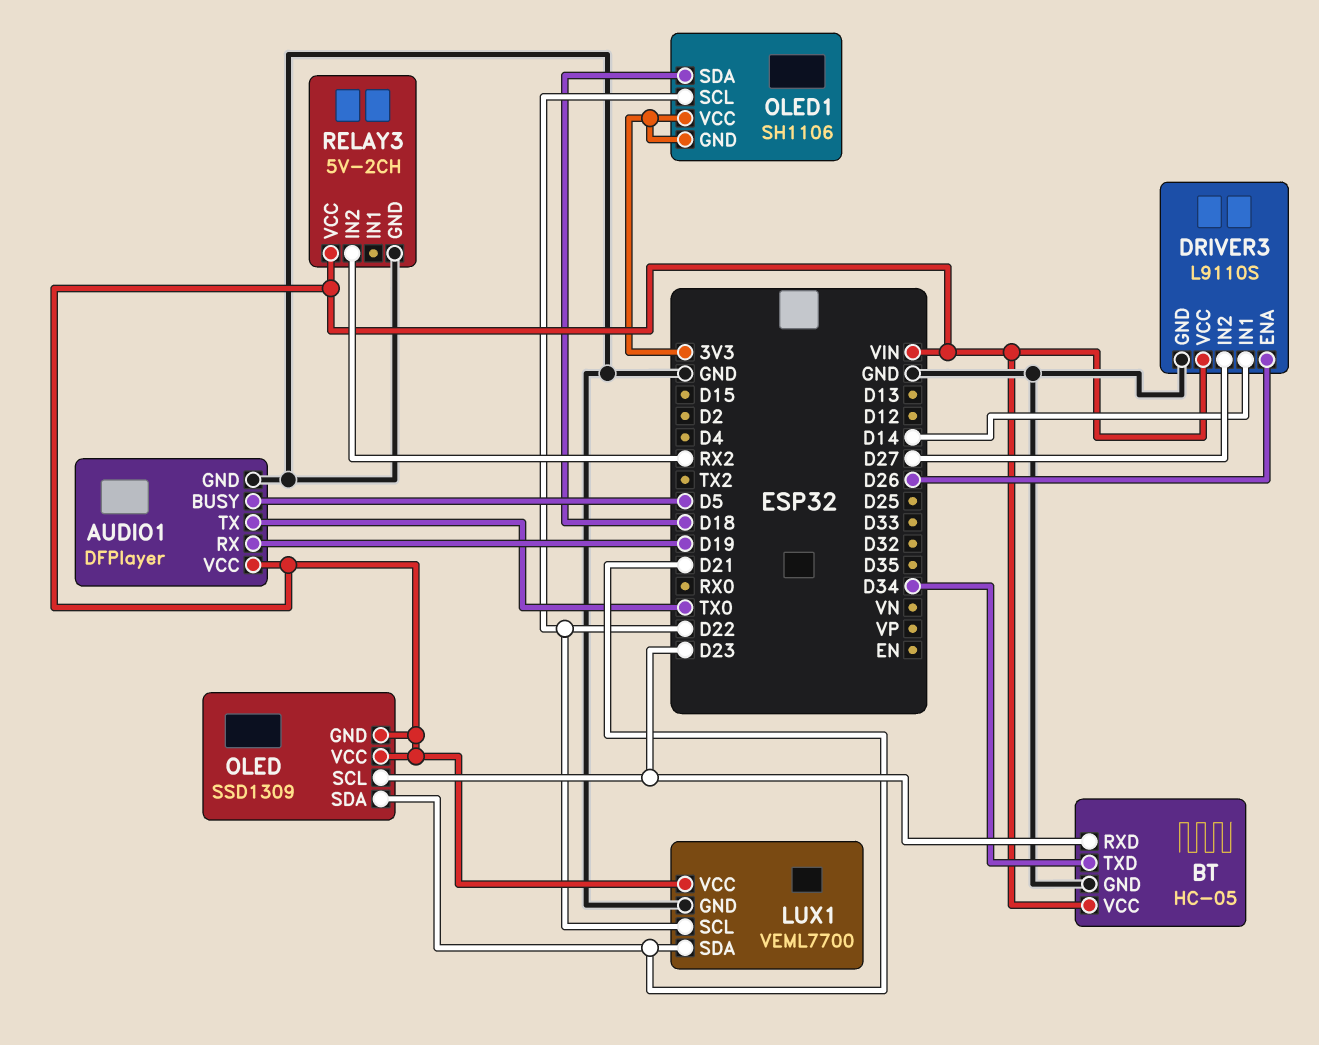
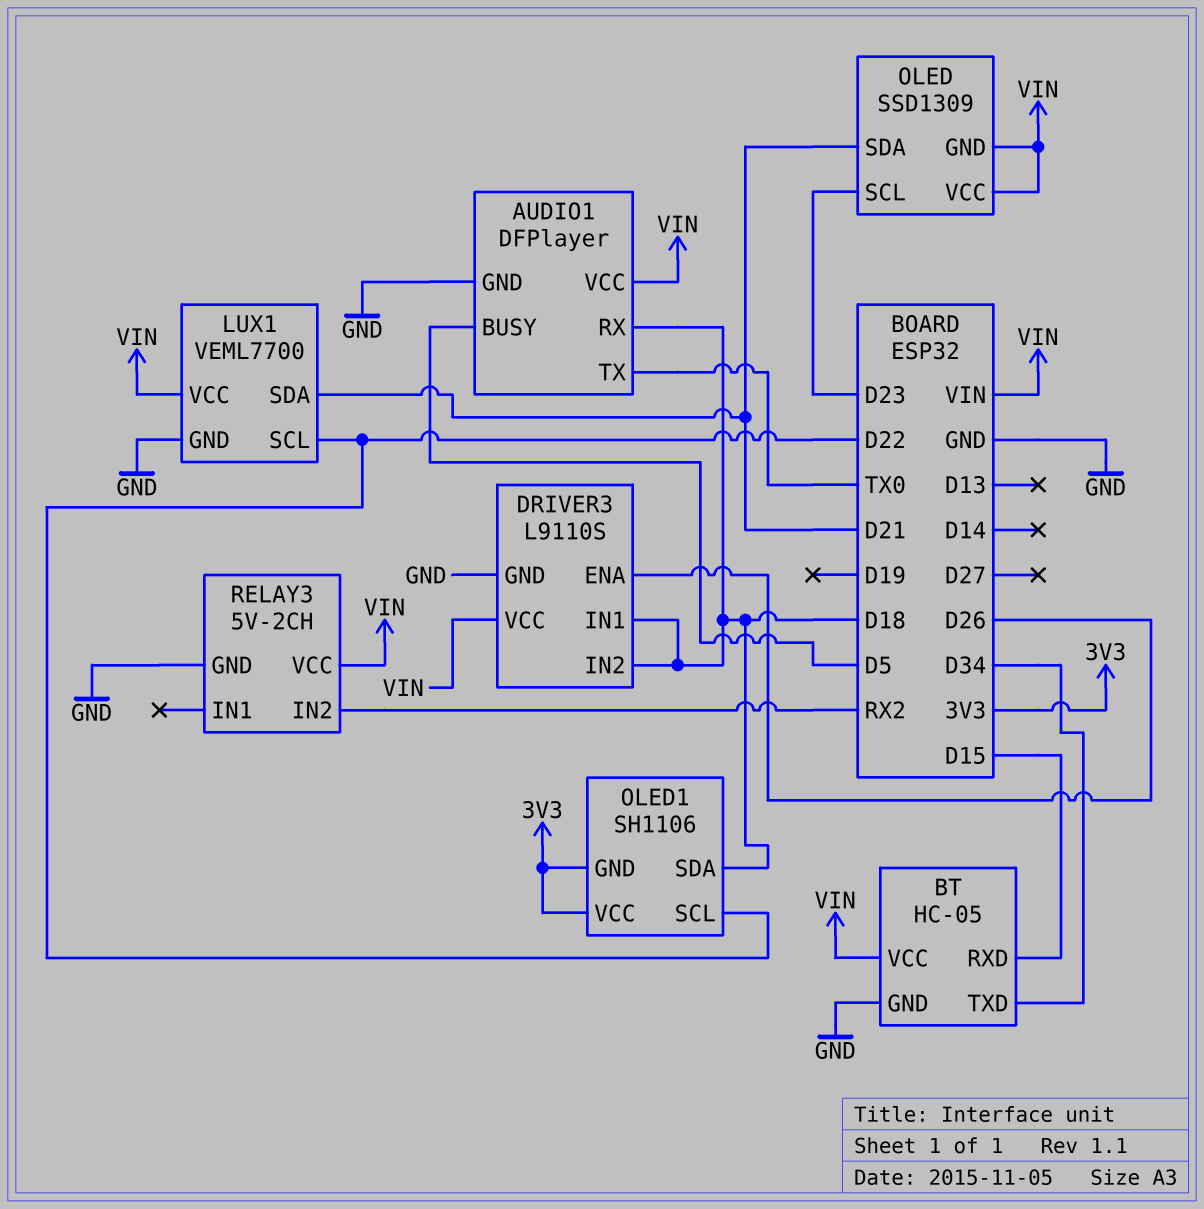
AUDIO1 pin RX: D19 -> D18
BT pin RXD: D23 -> D15
DRIVER3 pin IN1: D14 -> D18
DRIVER3 pin IN2: D27 -> D18

